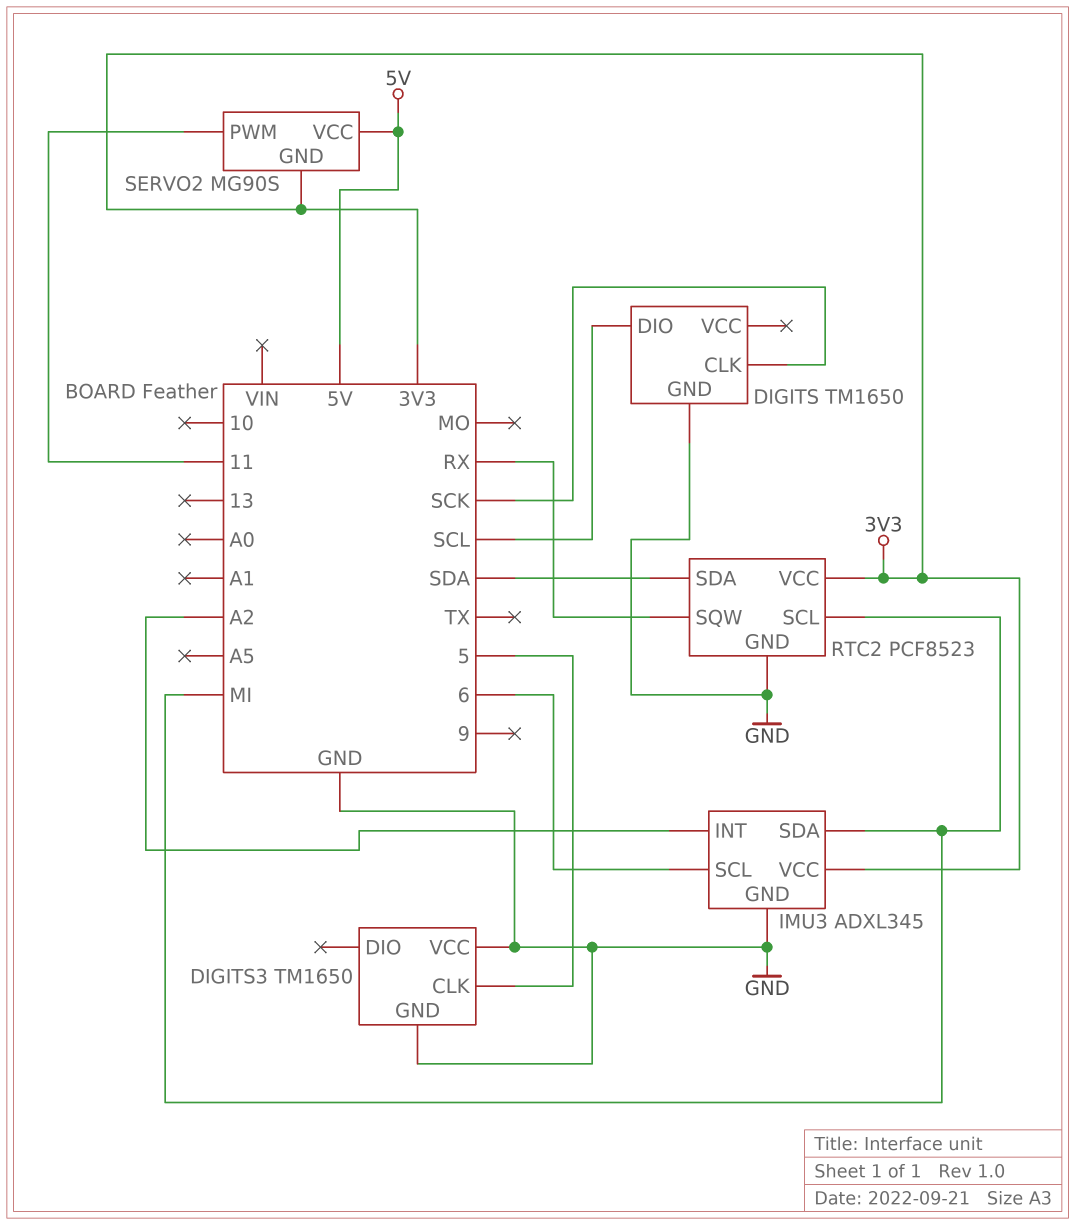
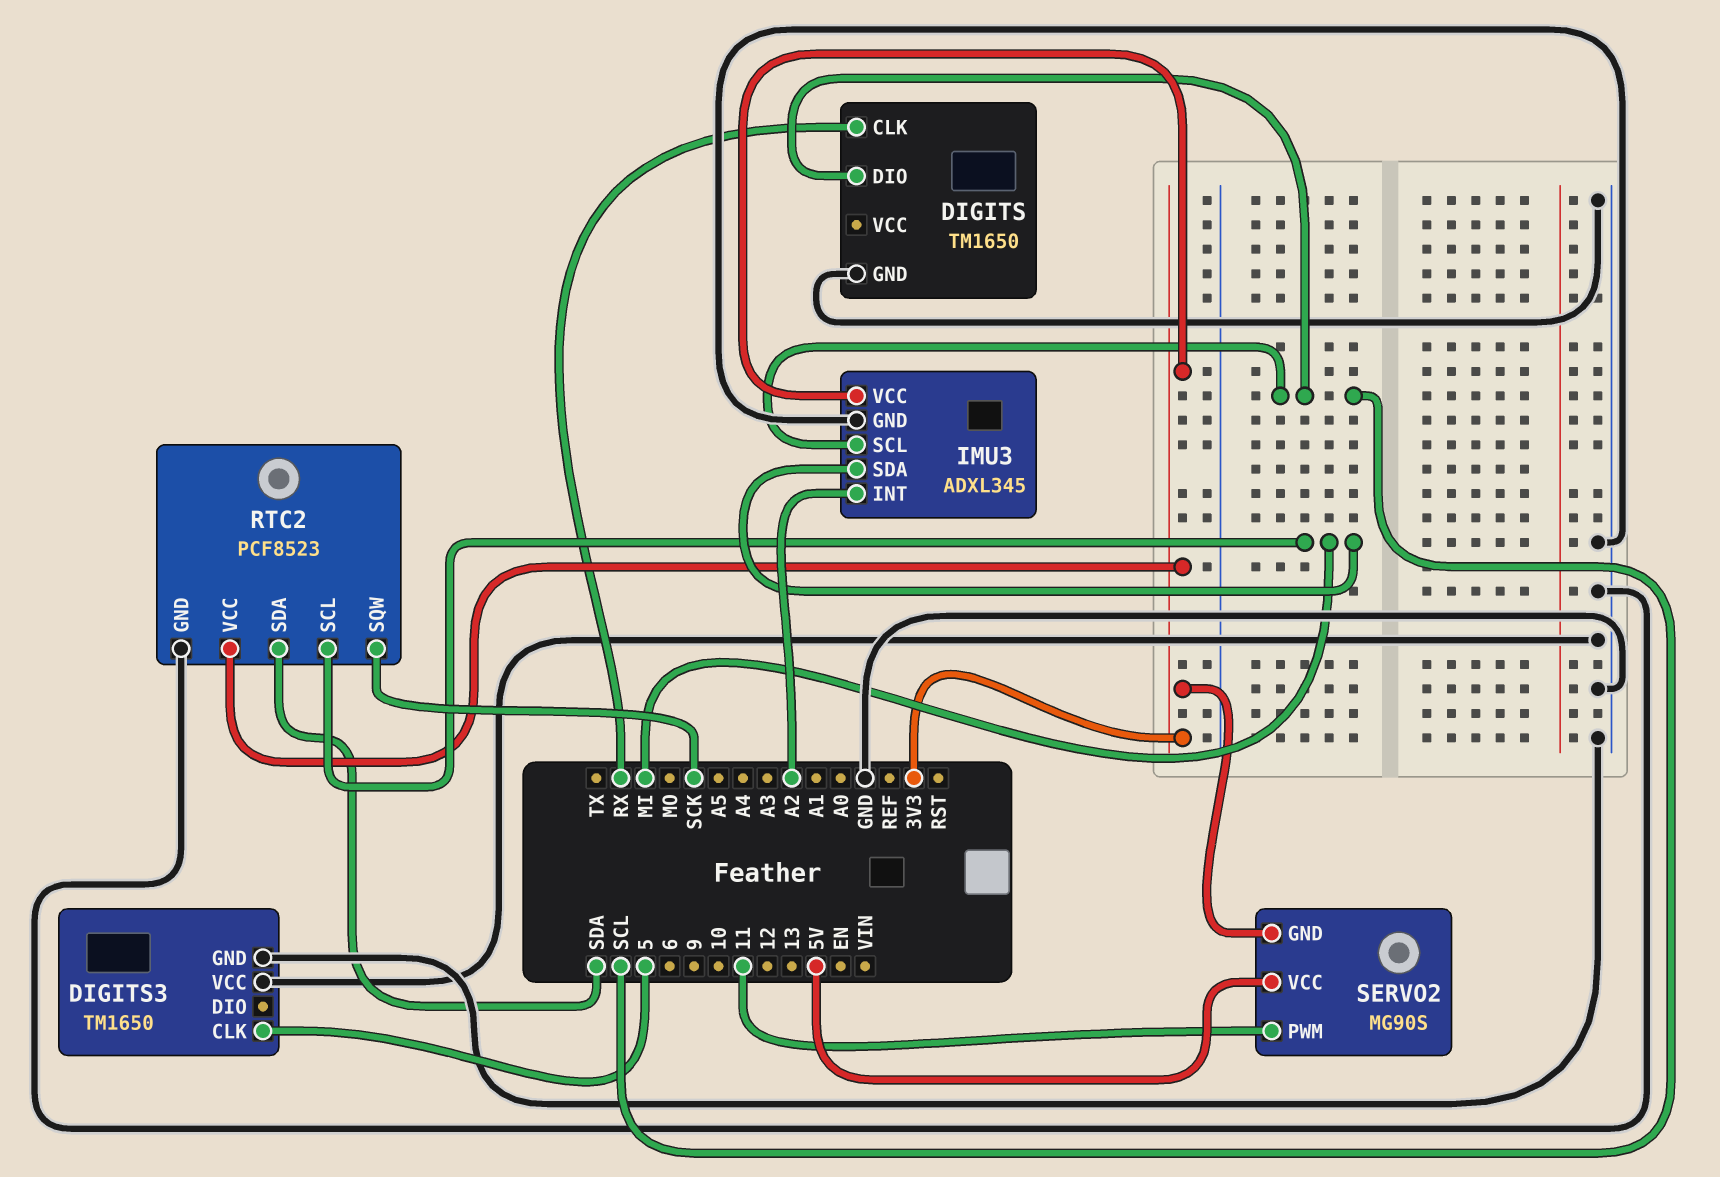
DIGITS pin CLK: SCK -> RX
IMU3 pin SCL: 6 -> SCL
RTC2 pin SQW: RX -> SCK

